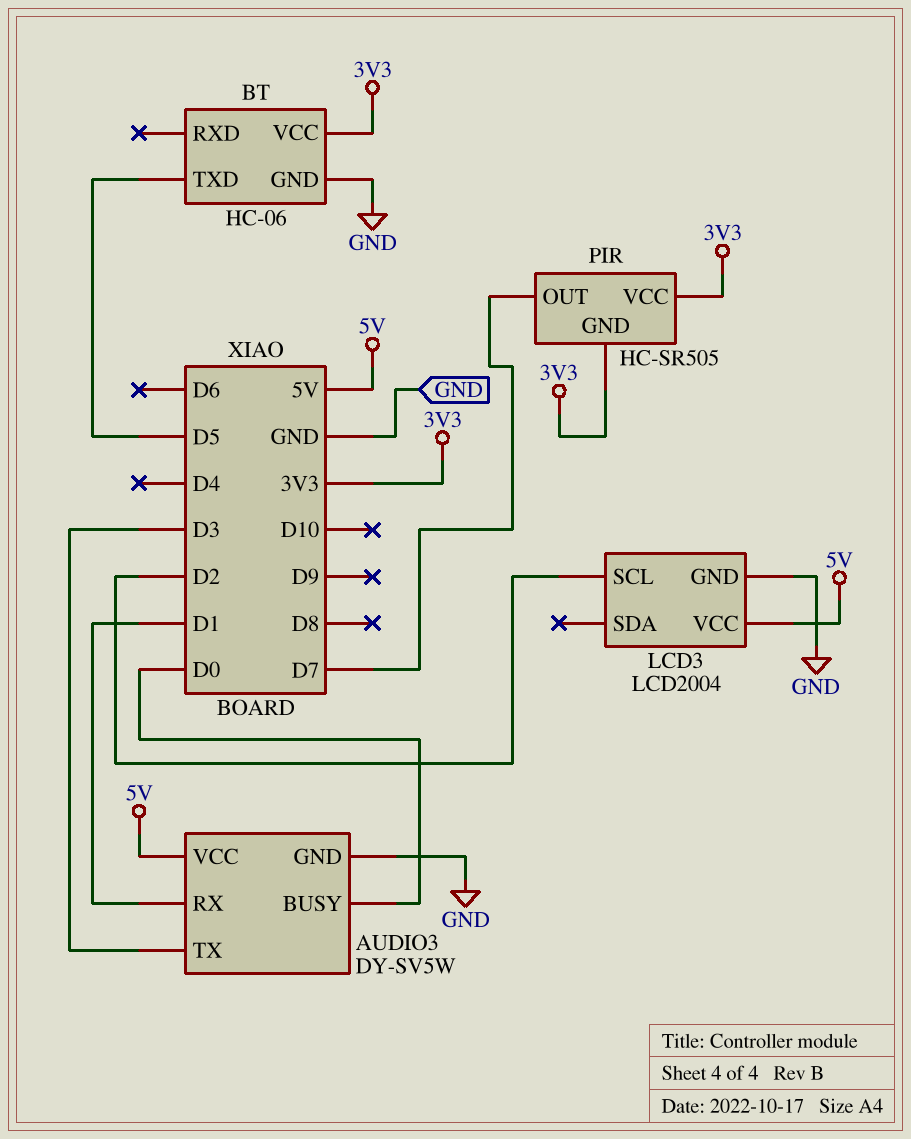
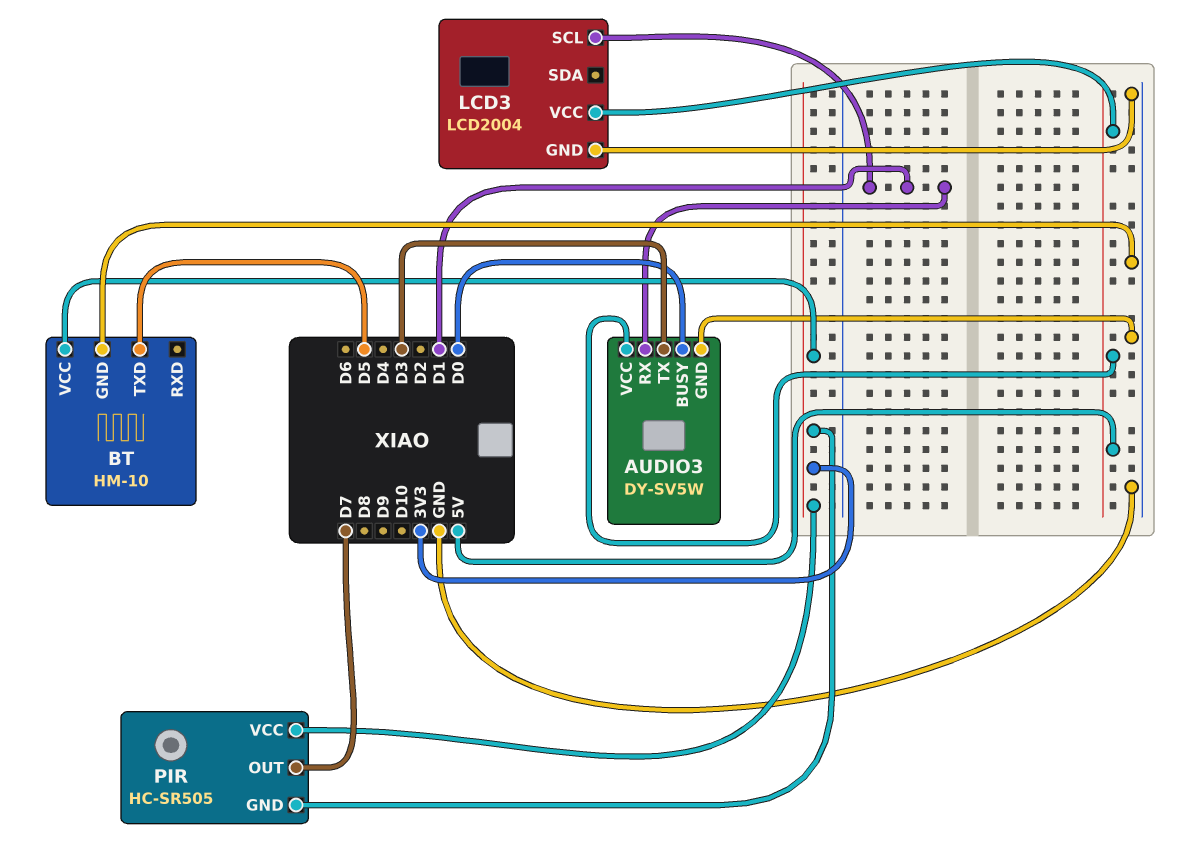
BT: HC-06 -> HM-10
LCD3 pin SCL: D2 -> D1

